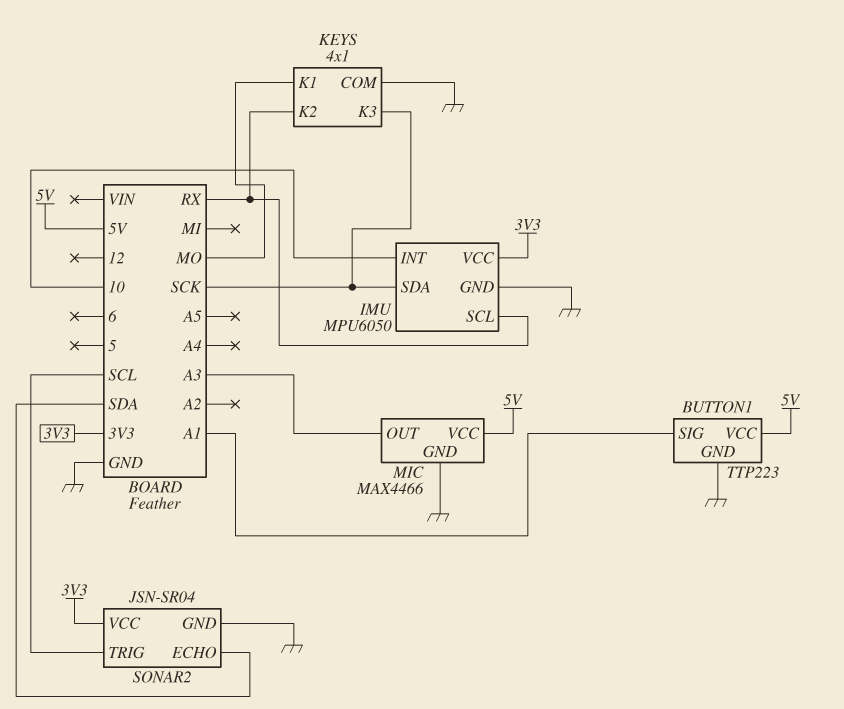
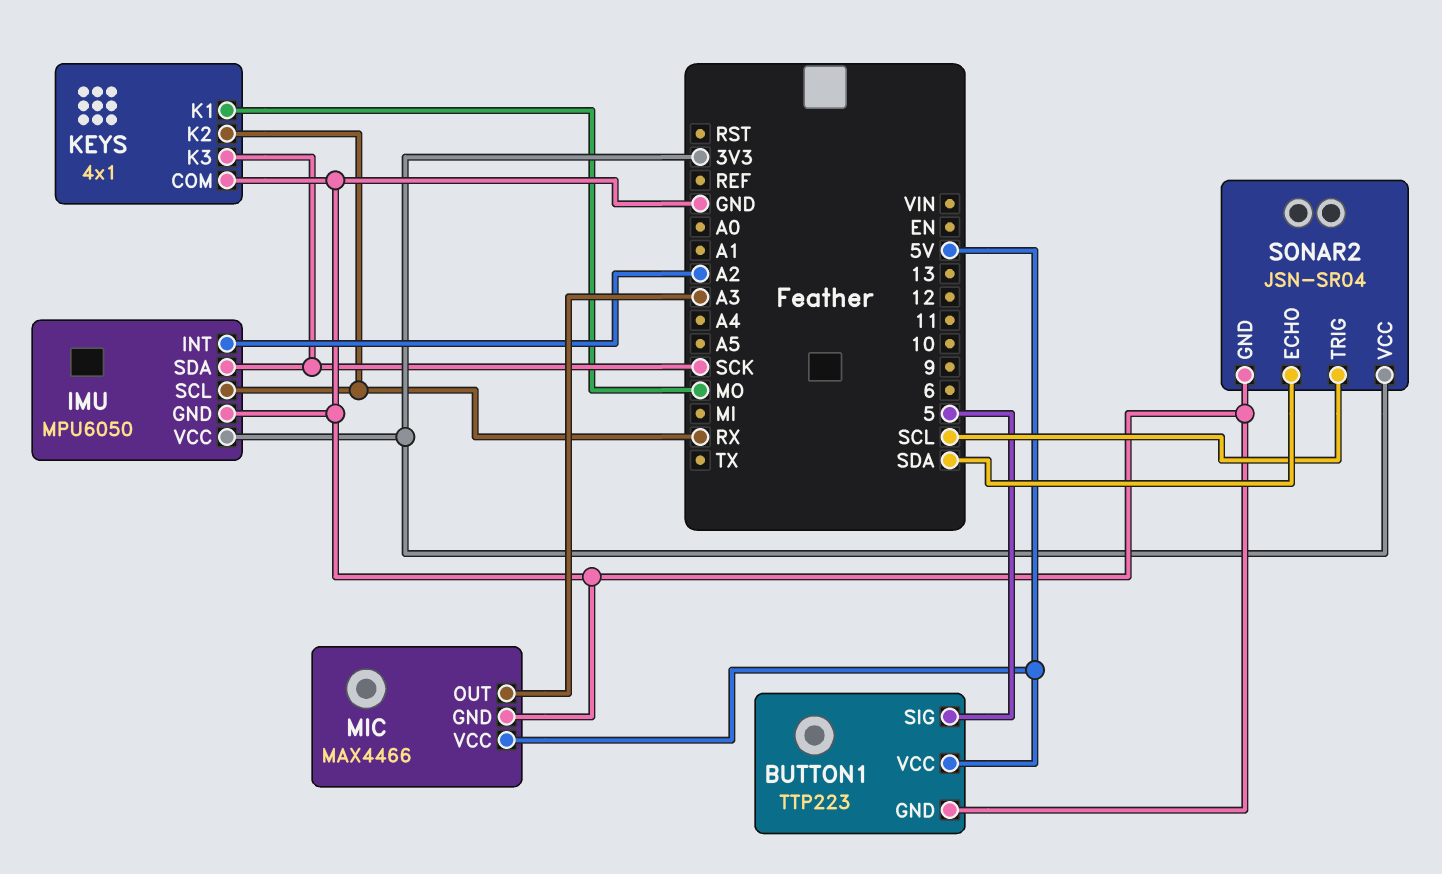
BUTTON1 pin SIG: A1 -> 5
IMU pin INT: 10 -> A2

